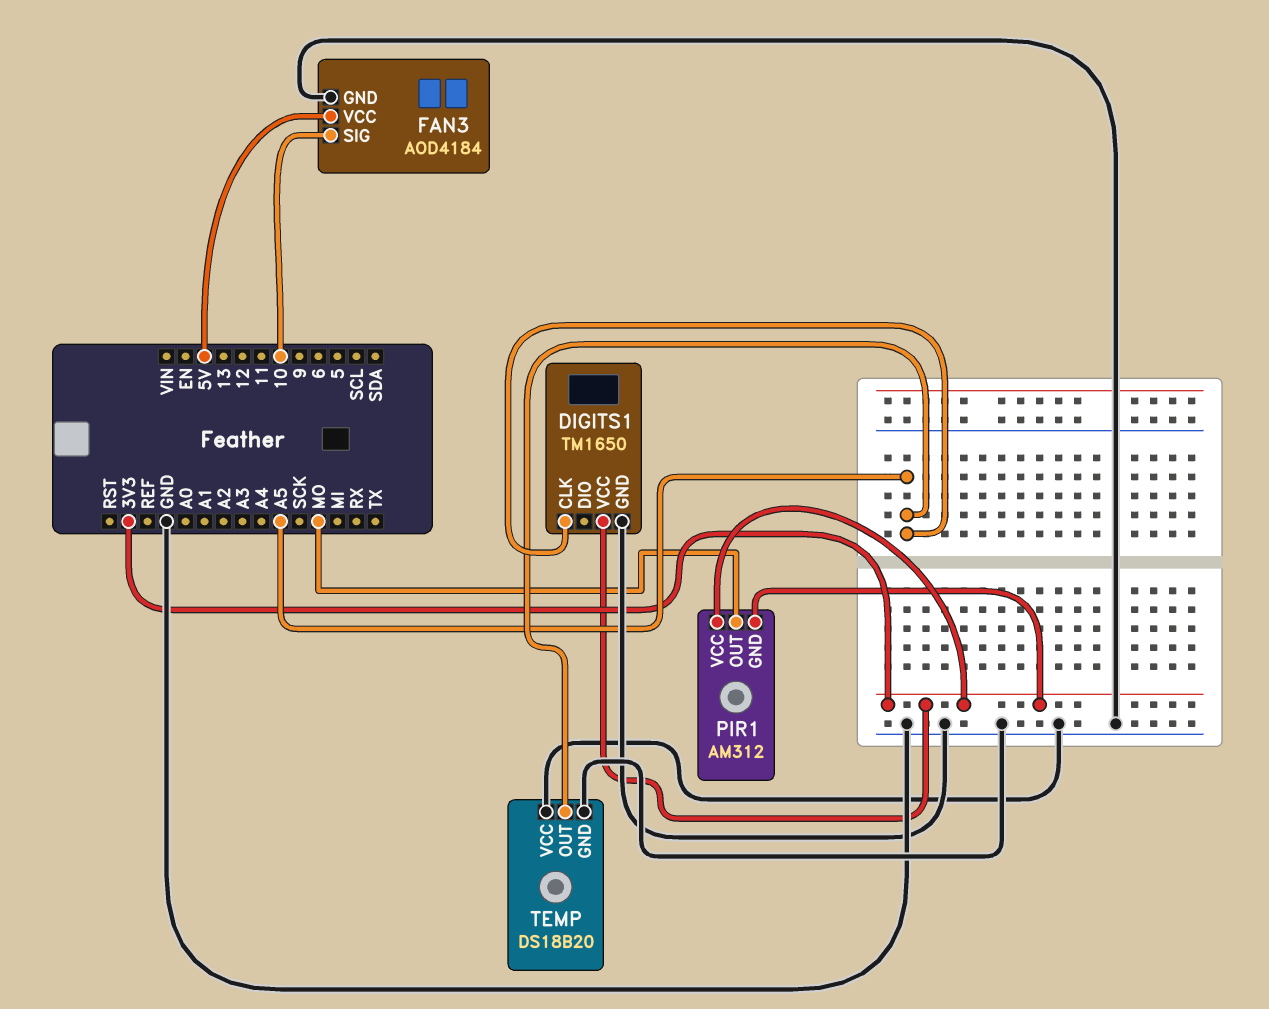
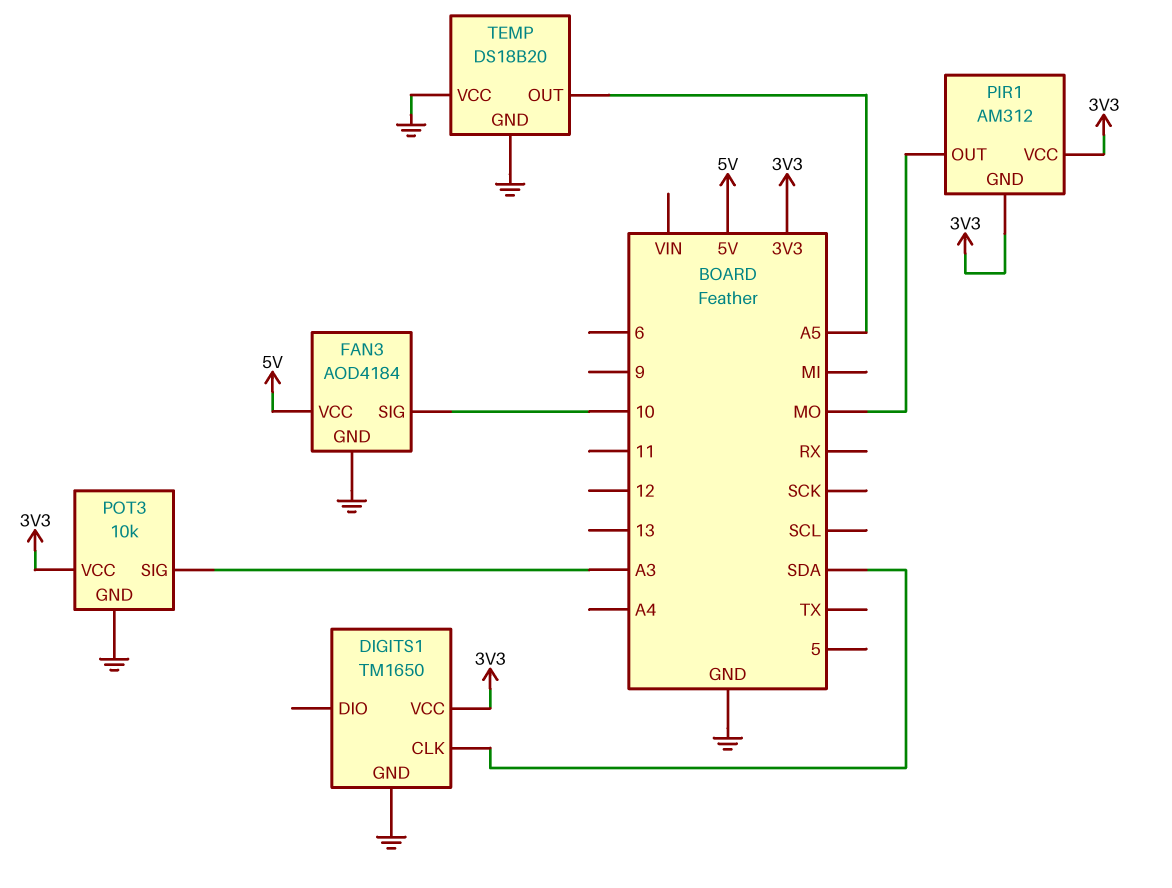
DIGITS1 pin CLK: A5 -> SDA
POT3: none -> 10k
POT3 pin GND: none -> GND
POT3 pin SIG: none -> A3
POT3 pin VCC: none -> 3V3

